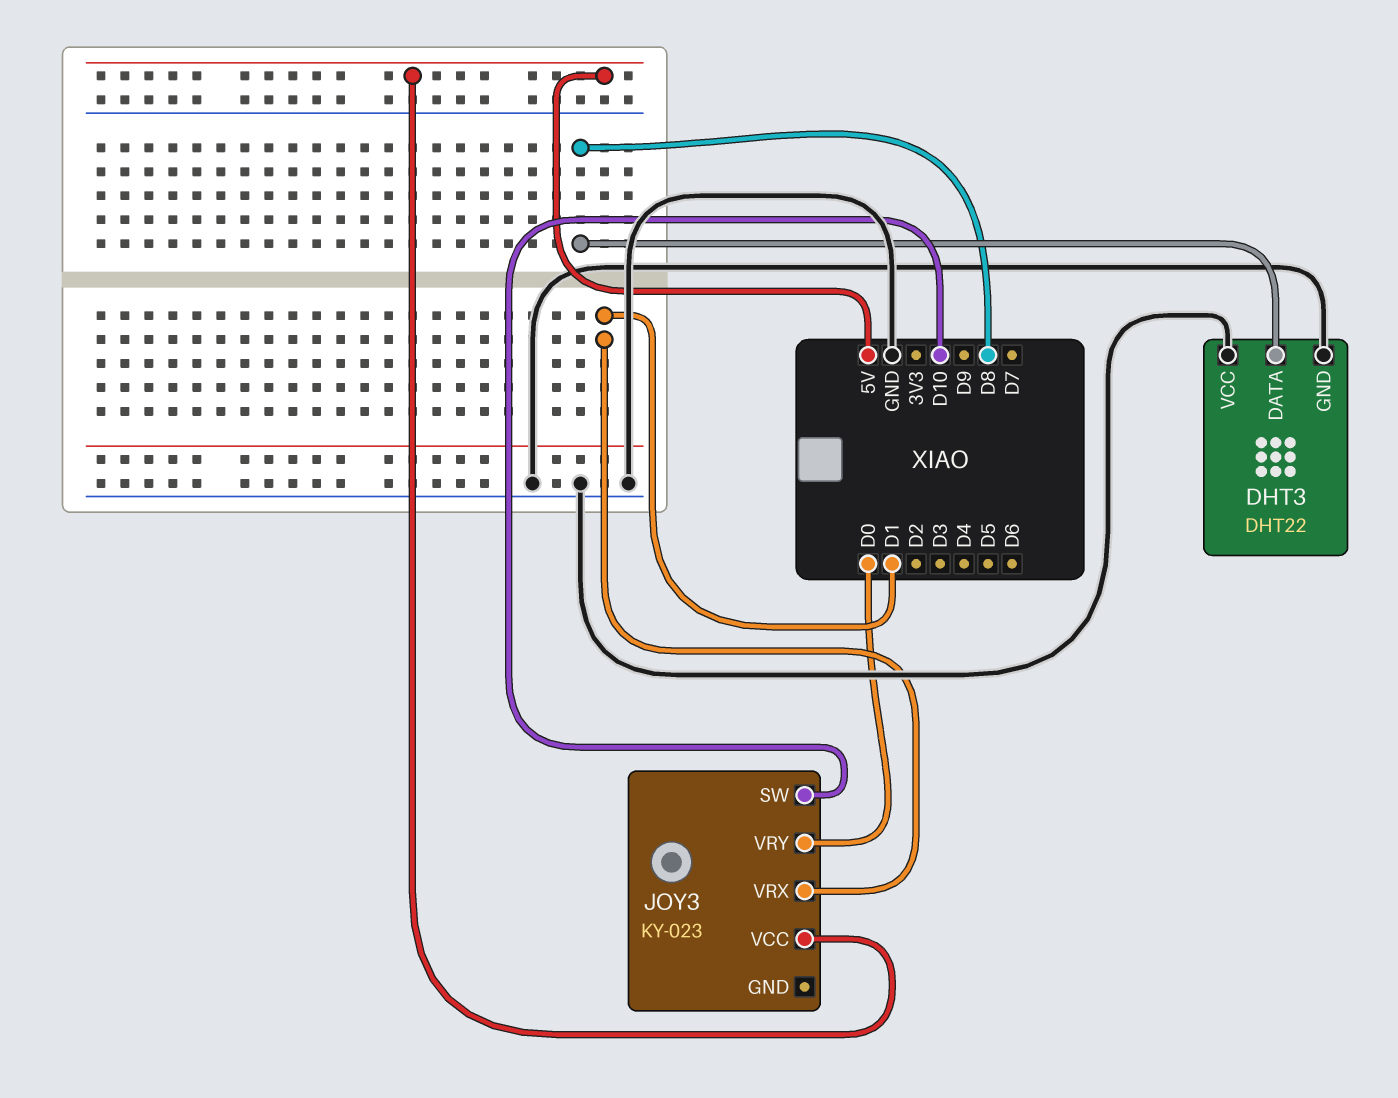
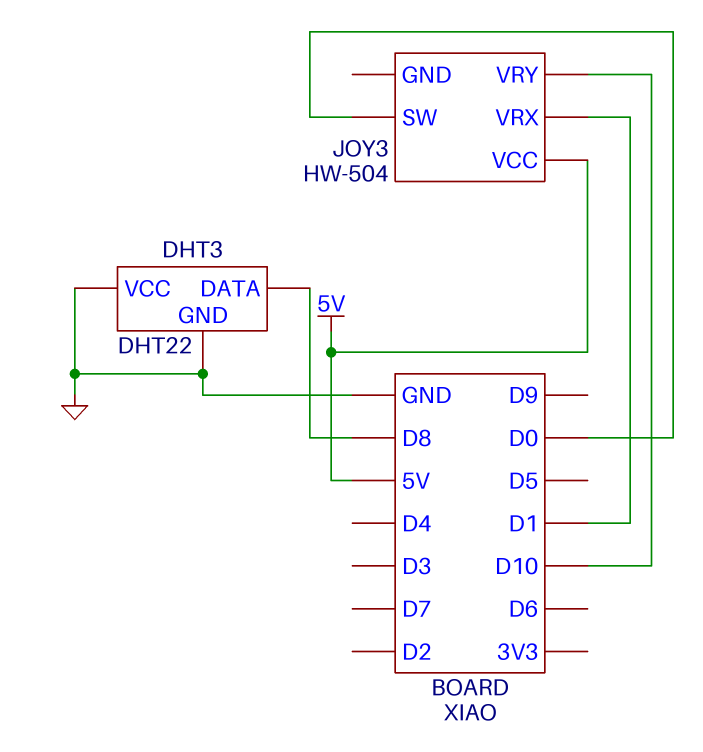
JOY3: KY-023 -> HW-504
JOY3 pin SW: D10 -> D0
JOY3 pin VRY: D0 -> D10

